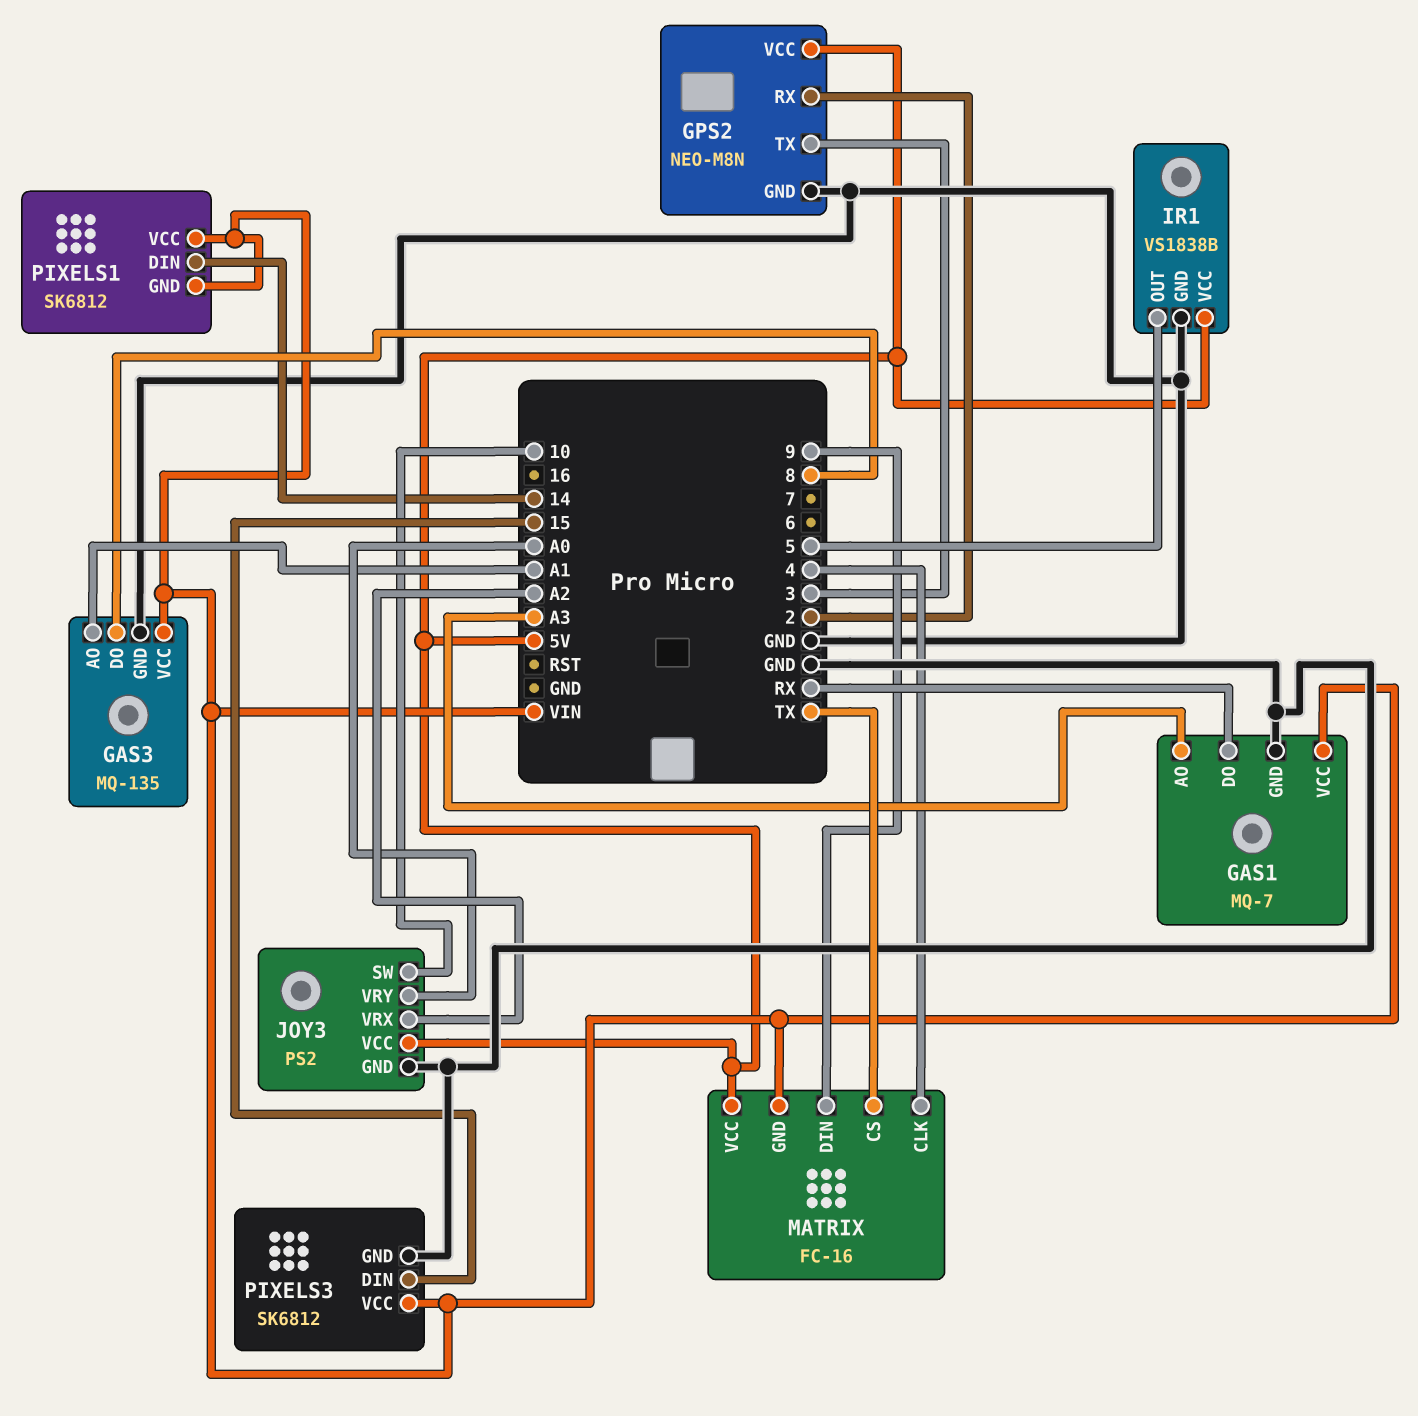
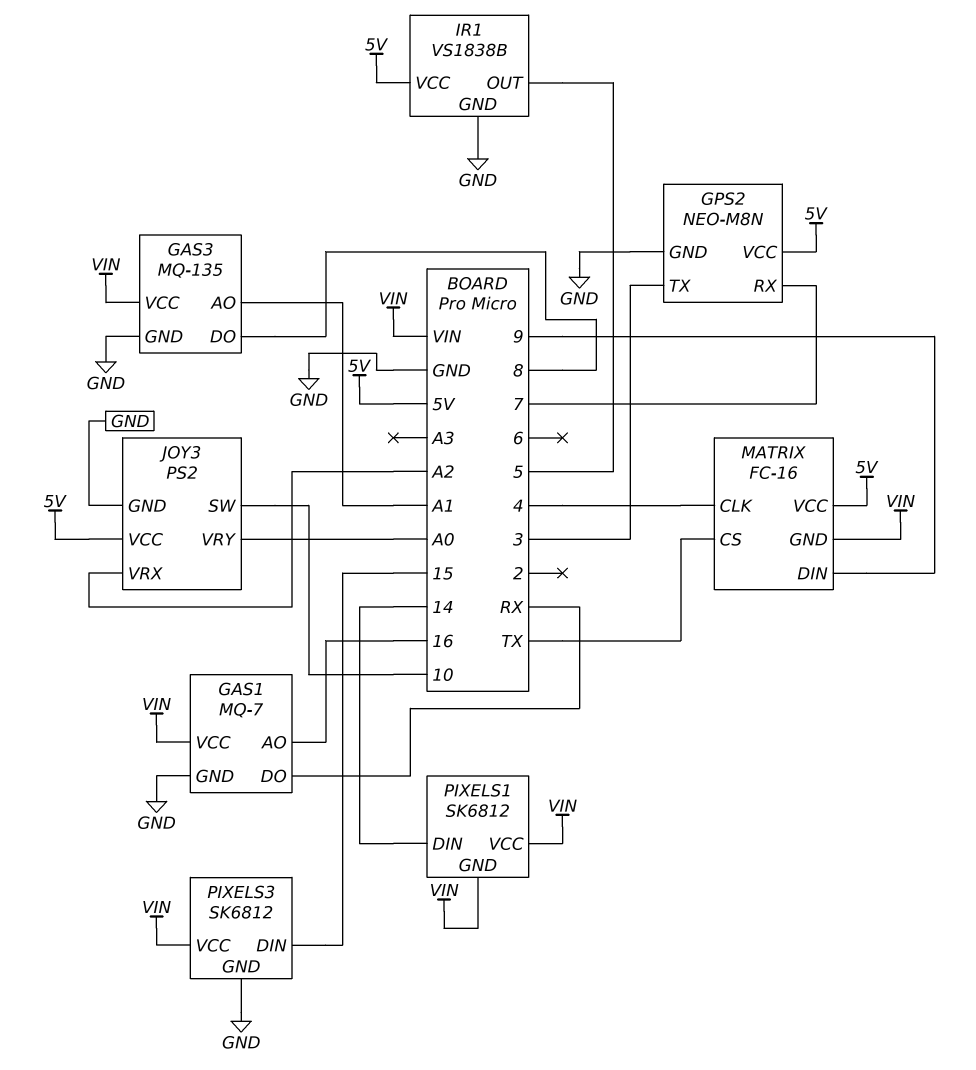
GAS1 pin AO: A3 -> 16
GPS2 pin RX: 2 -> 7

